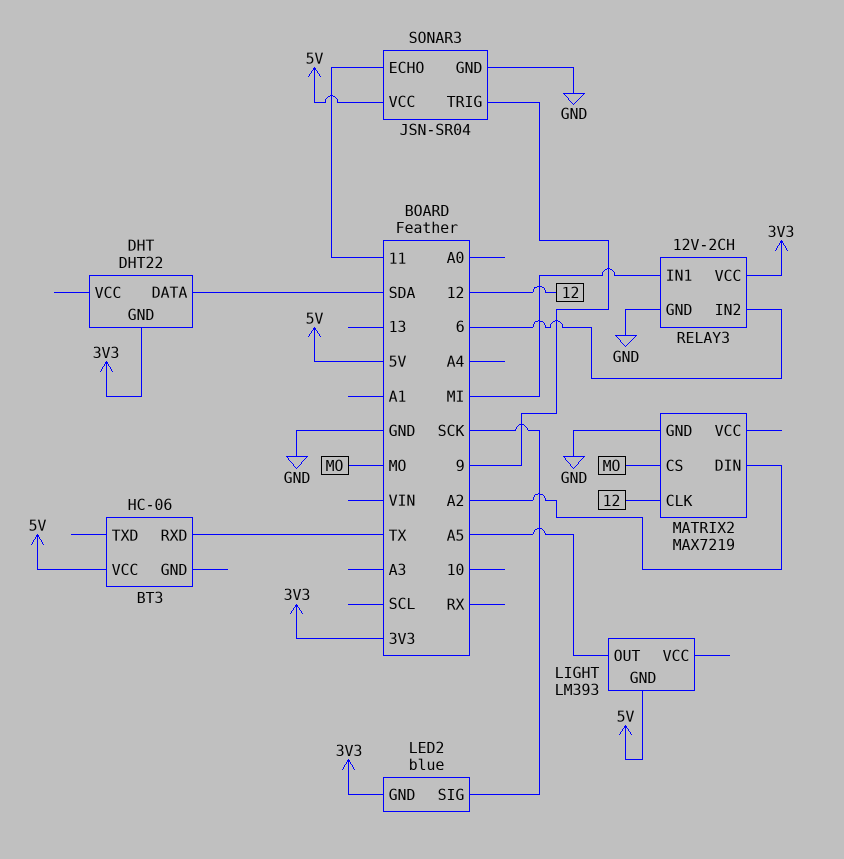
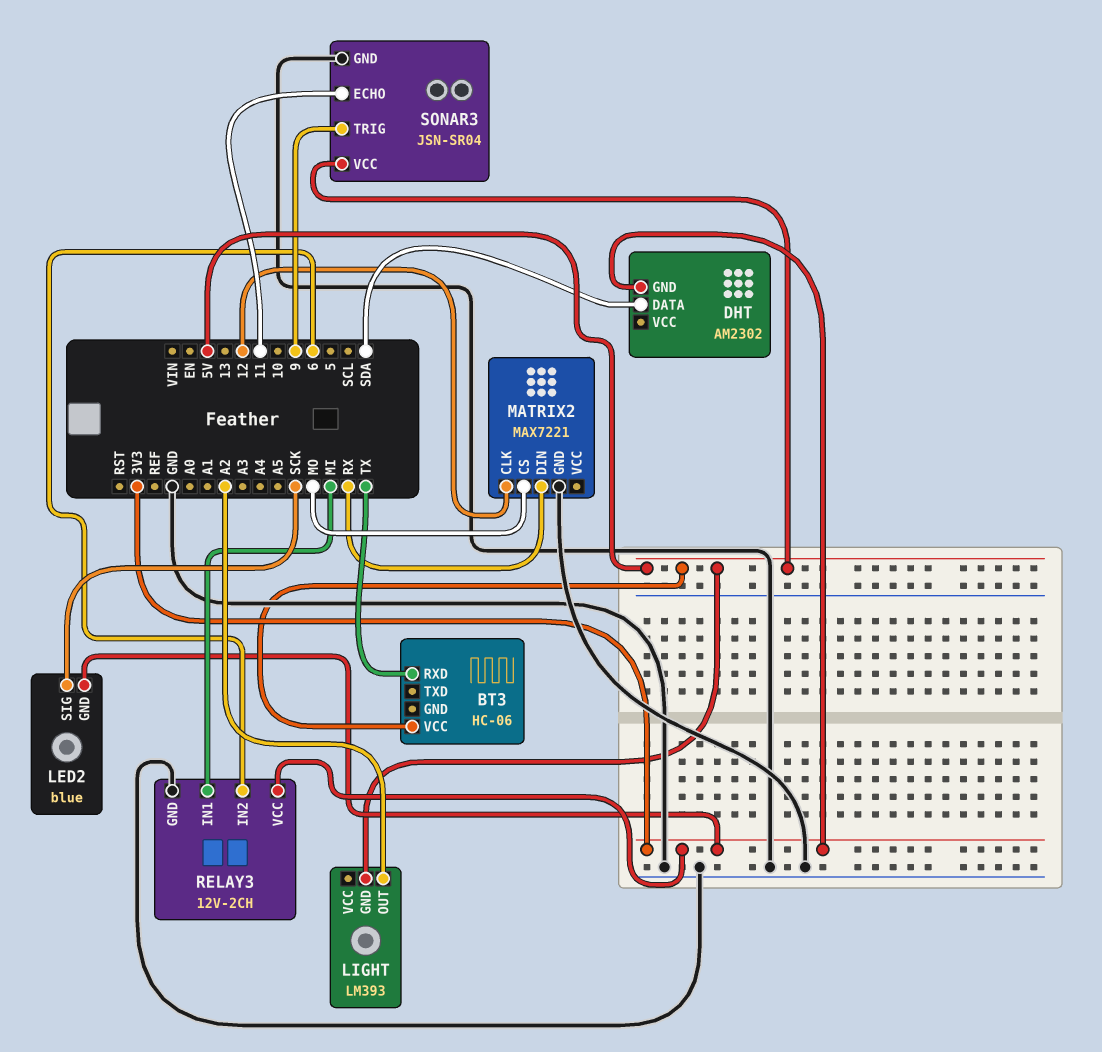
DHT: DHT22 -> AM2302
LIGHT pin OUT: A5 -> A2
MATRIX2: MAX7219 -> MAX7221
MATRIX2 pin DIN: A2 -> RX

